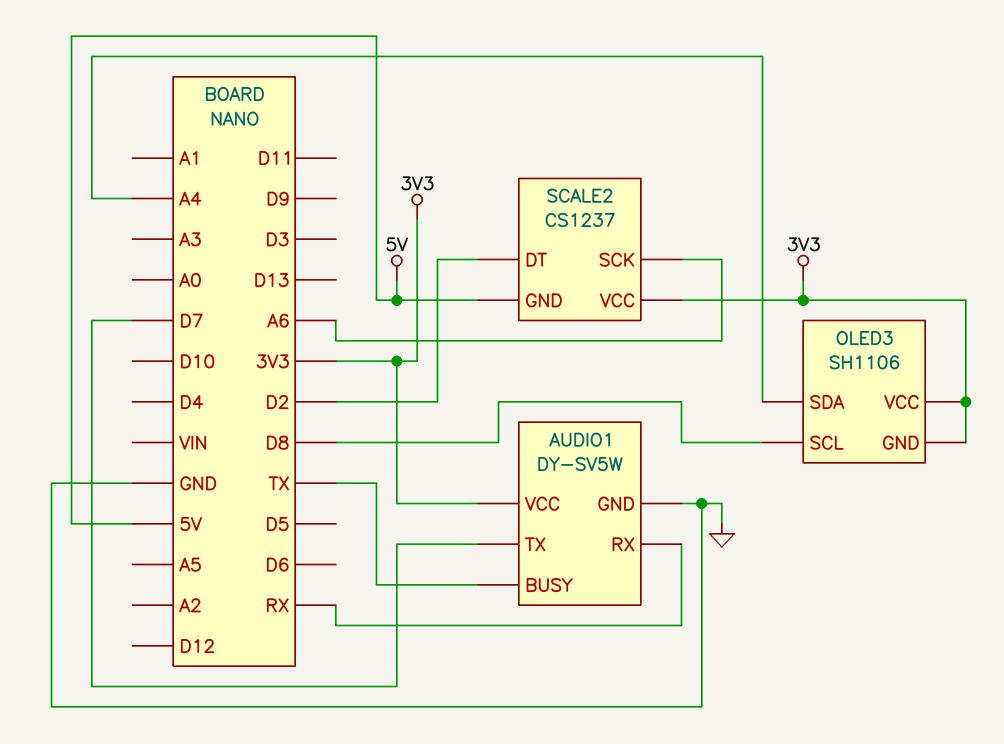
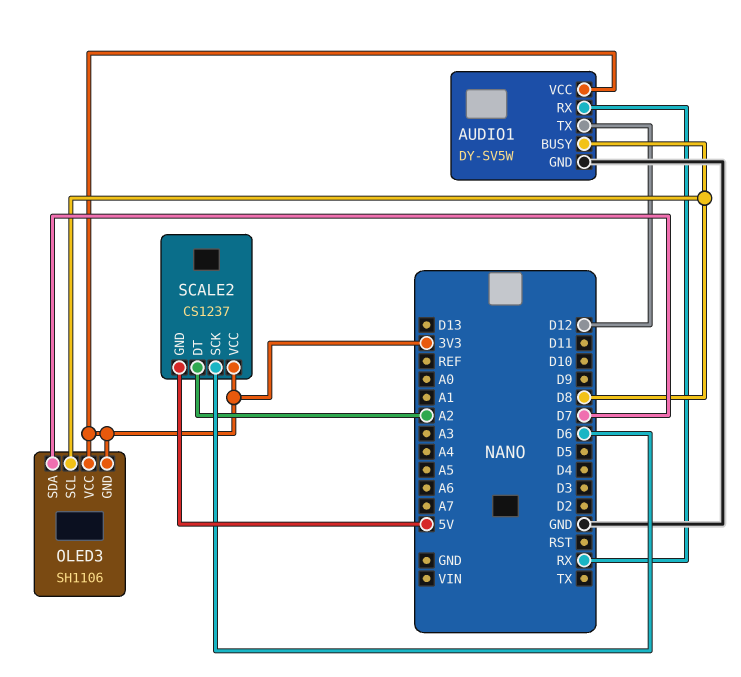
AUDIO1 pin BUSY: TX -> D8
AUDIO1 pin TX: D7 -> D12
OLED3 pin SDA: A4 -> D7
SCALE2 pin DT: D2 -> A2
SCALE2 pin SCK: A6 -> D6

